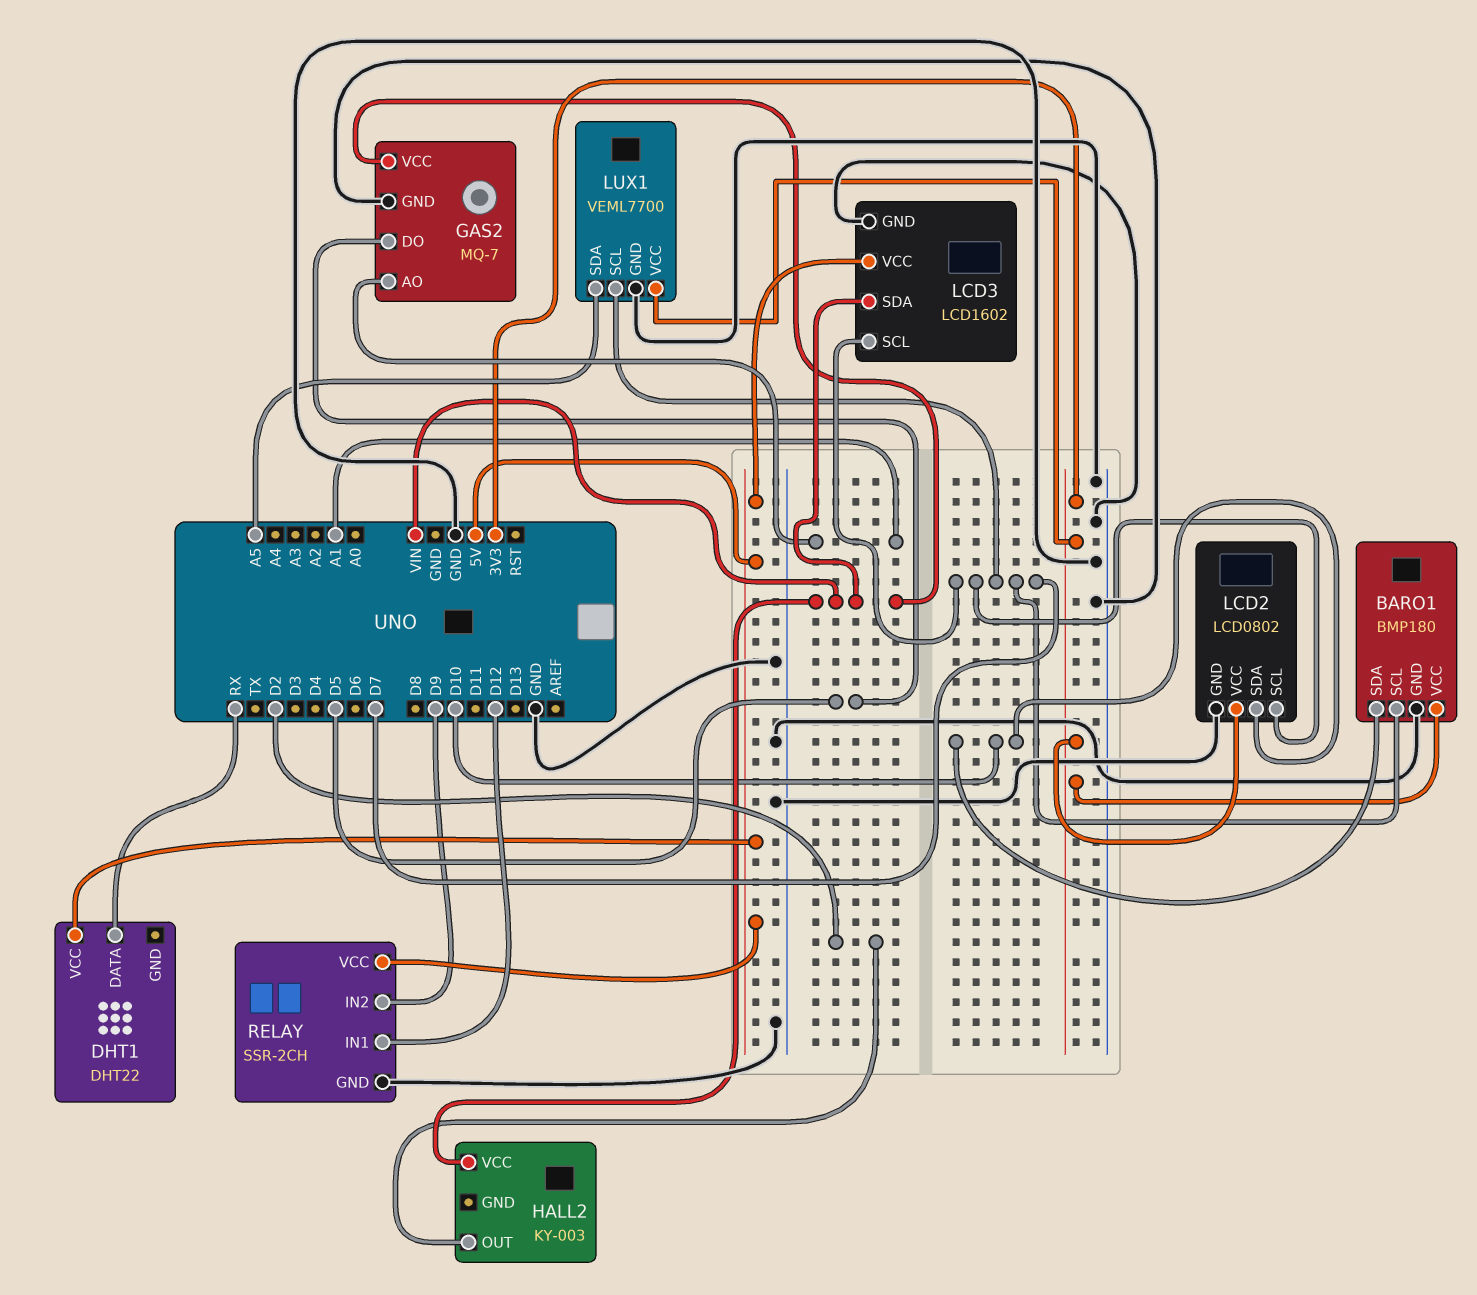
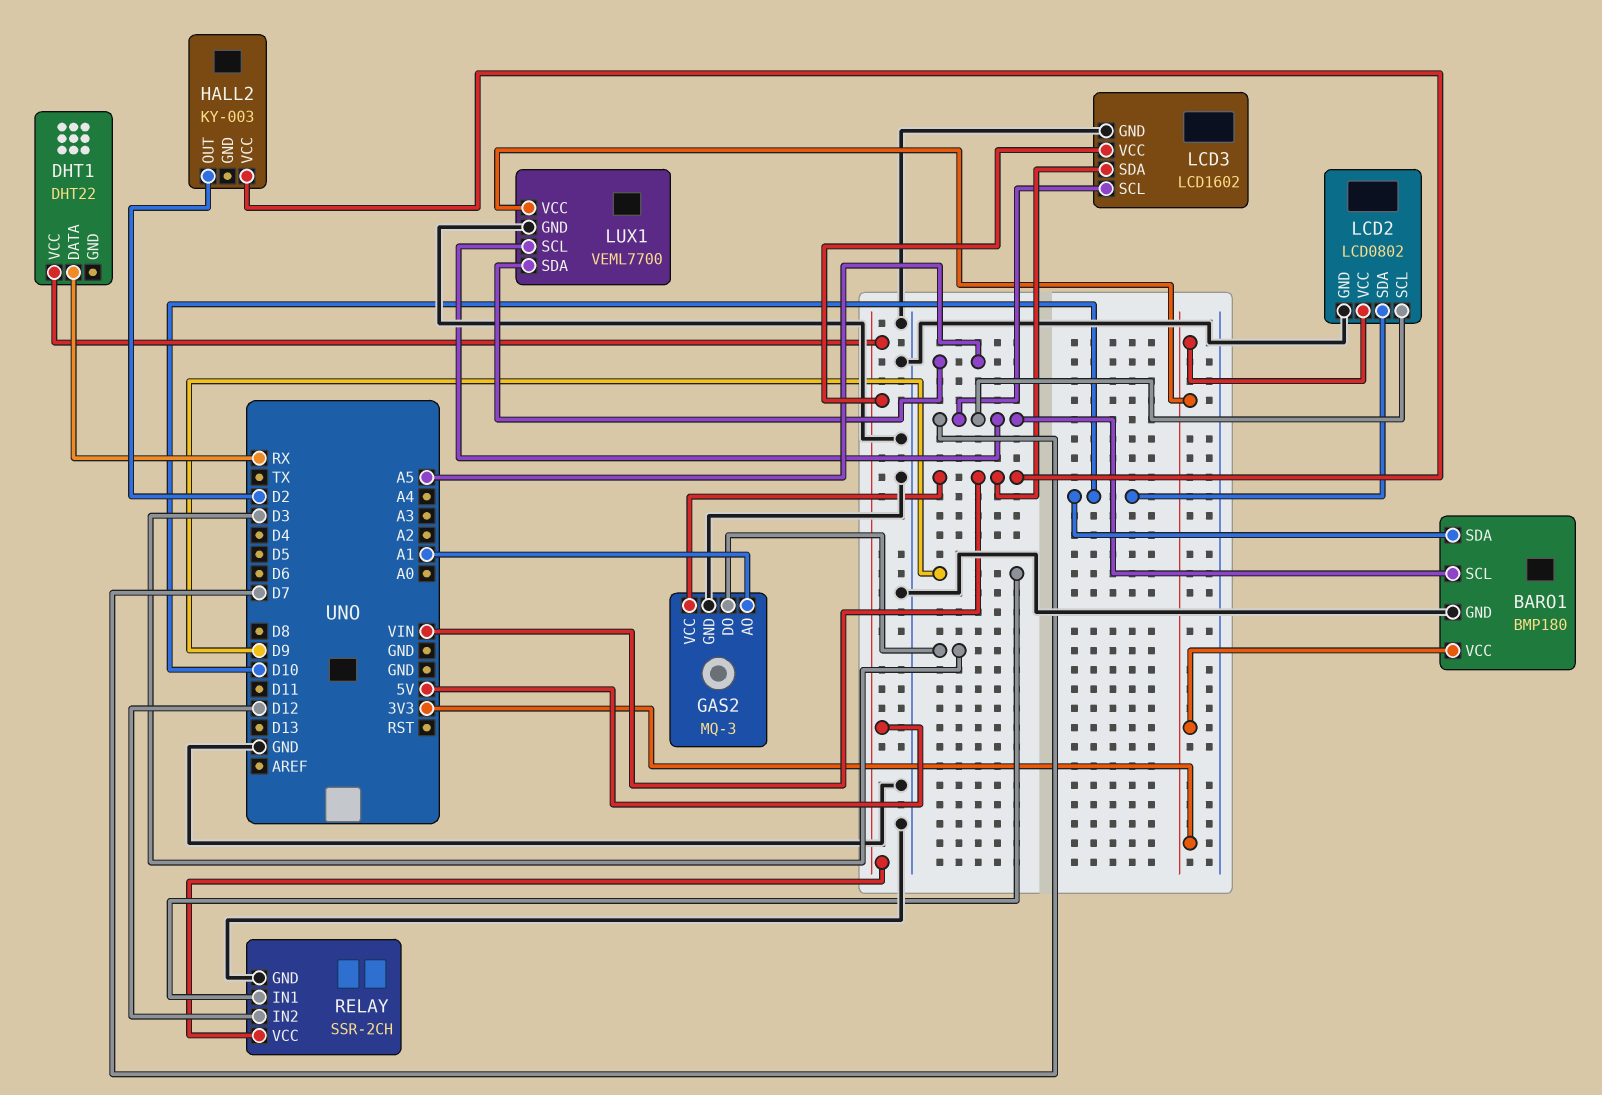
GAS2: MQ-7 -> MQ-3
GAS2 pin DO: D5 -> D3
RELAY pin IN1: D12 -> D9
RELAY pin IN2: D9 -> D12

